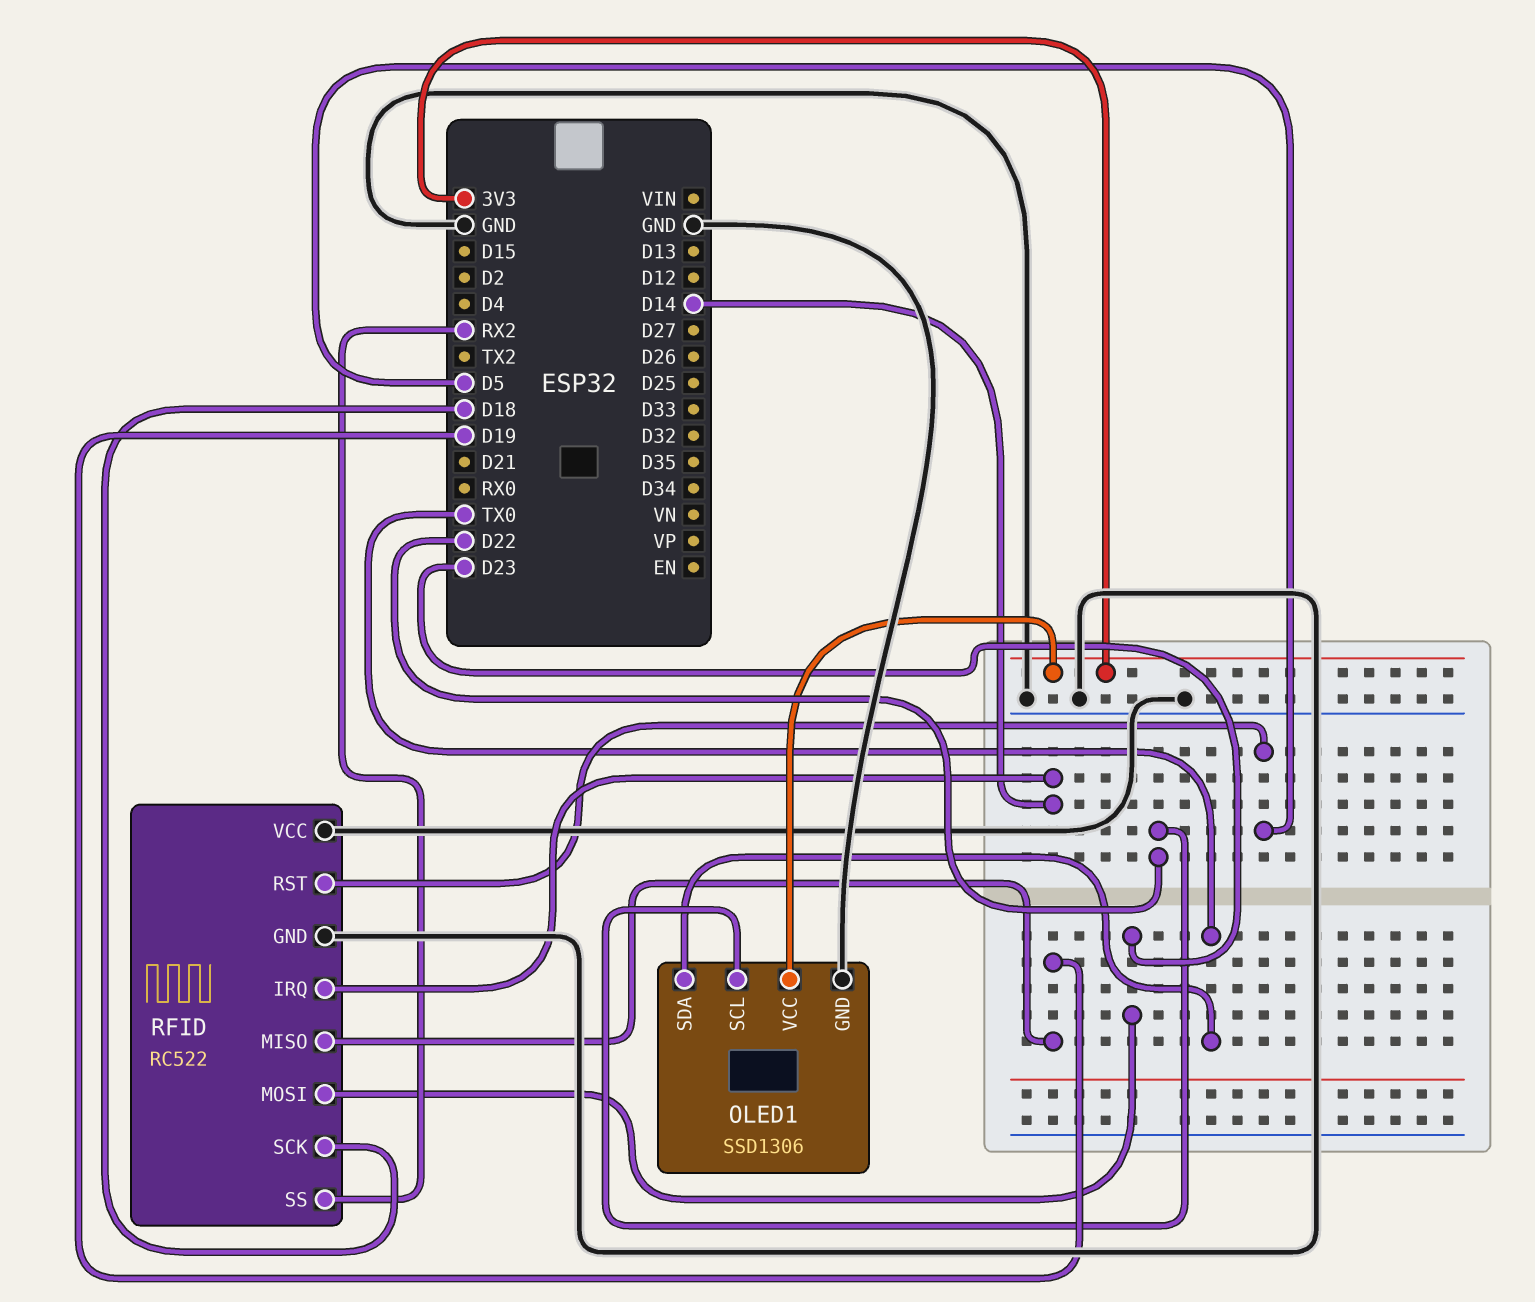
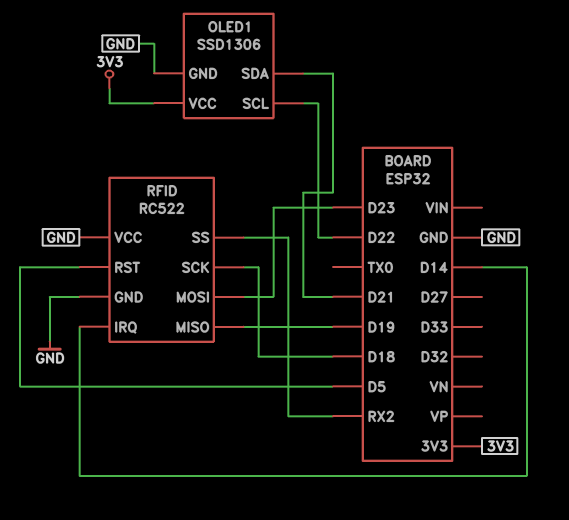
OLED1 pin SDA: TX0 -> D21

